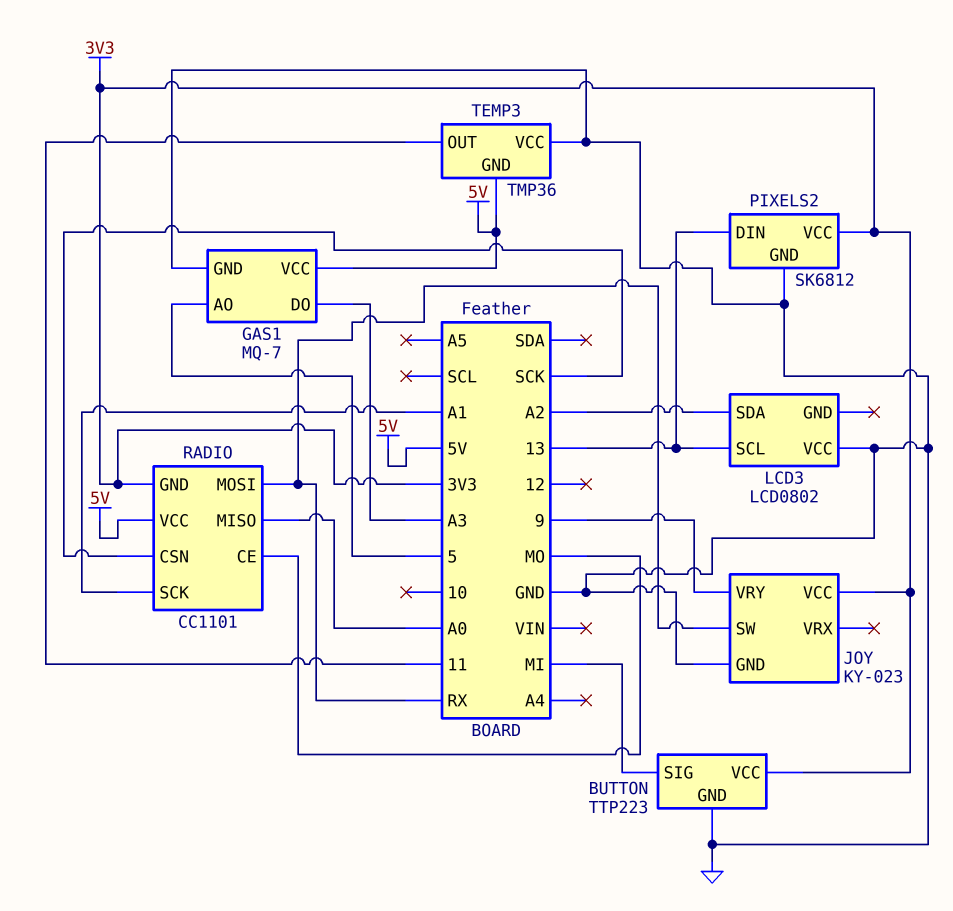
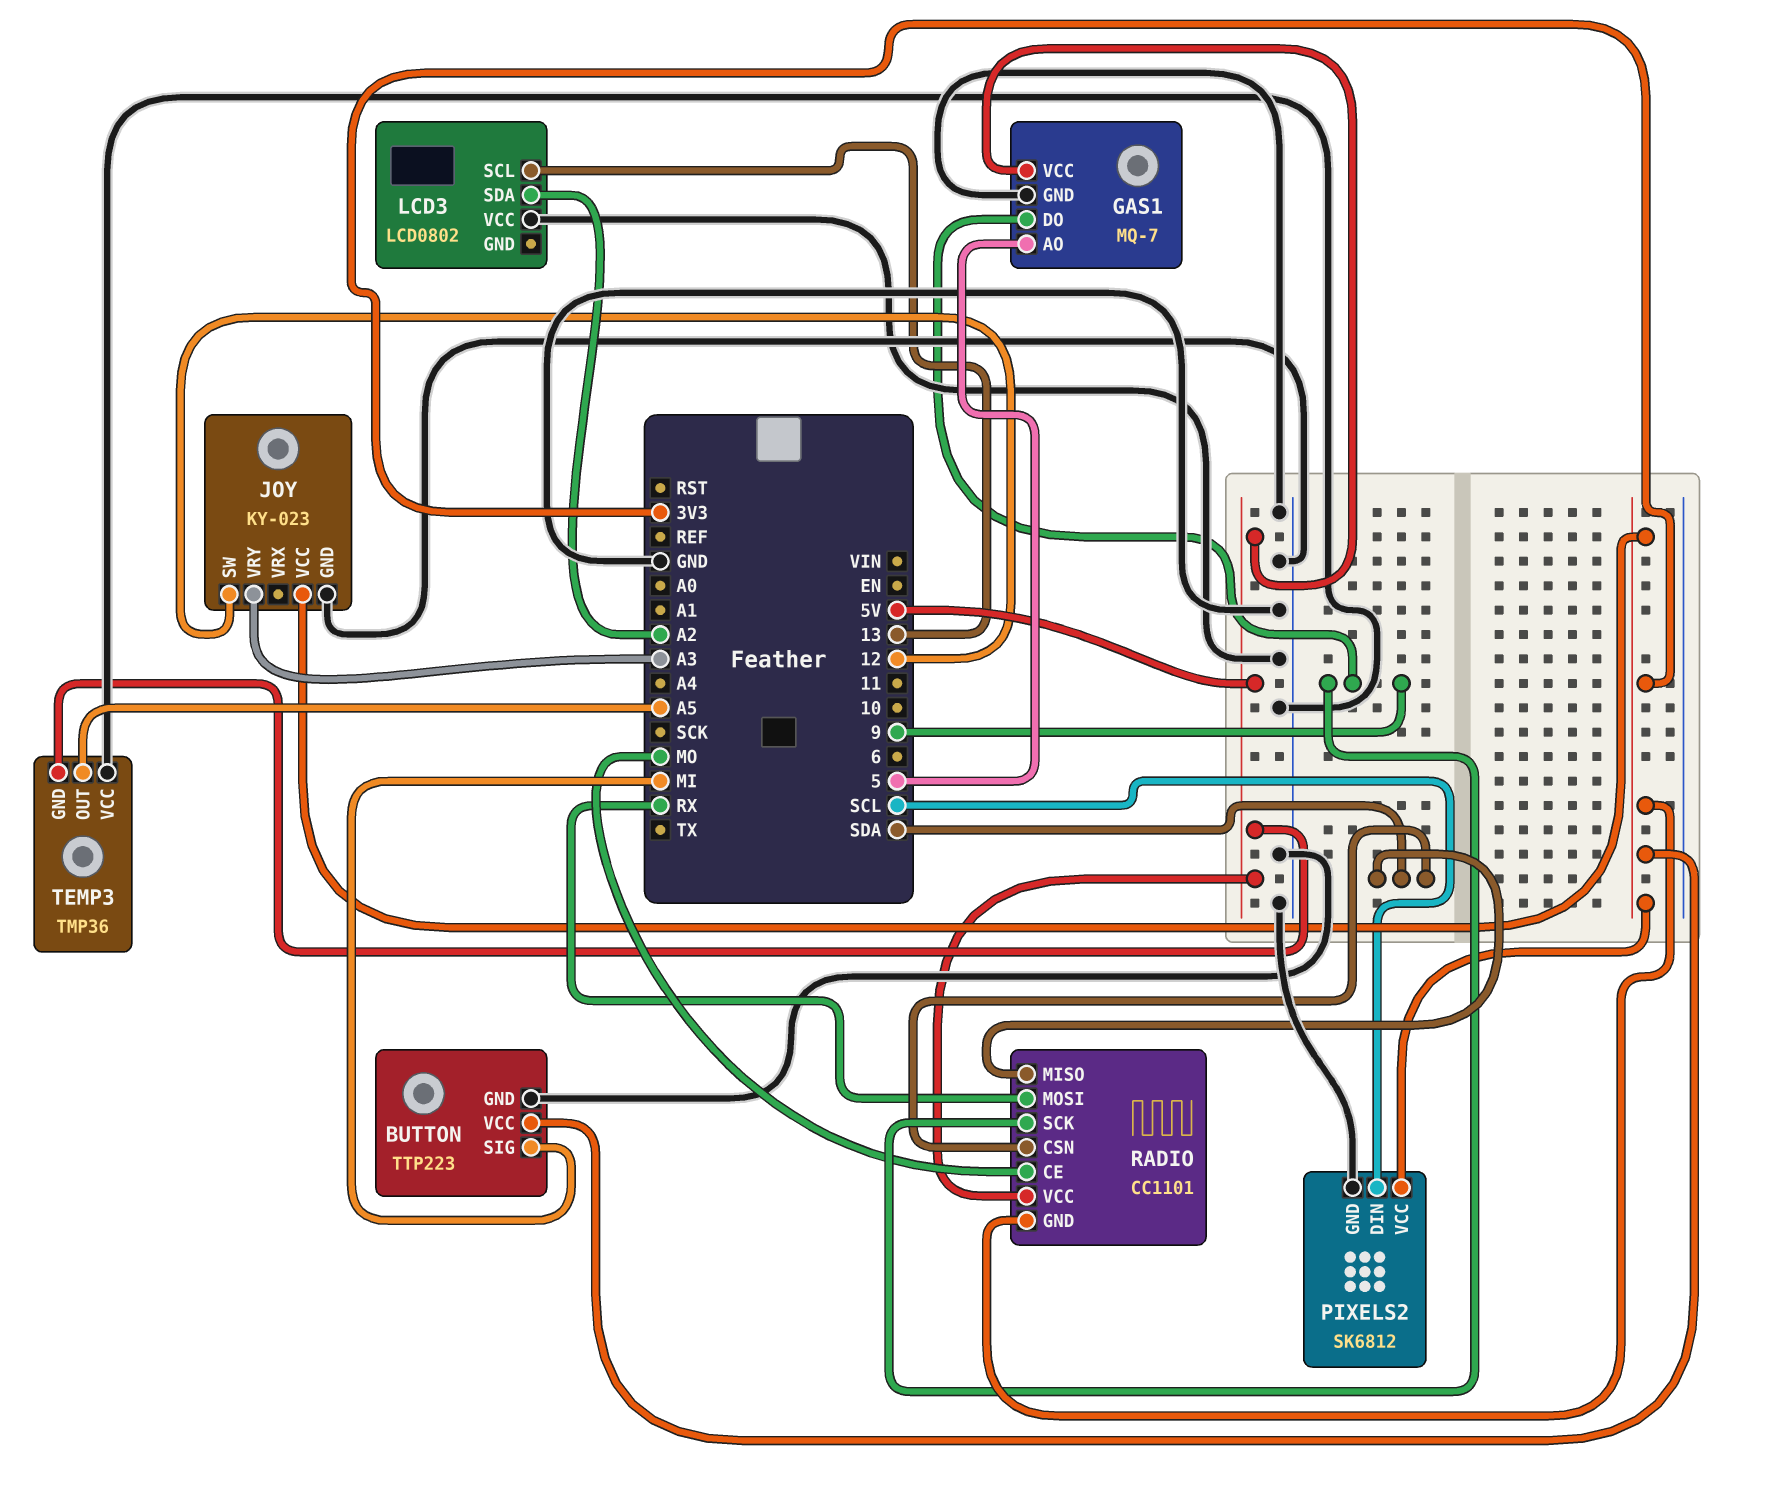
GAS1 pin DO: A3 -> 9
JOY pin SW: RX -> 12
JOY pin VRY: 9 -> A3
PIXELS2 pin DIN: 13 -> SCL
RADIO pin CSN: SCK -> SDA
RADIO pin MISO: A0 -> SDA
RADIO pin SCK: A1 -> 9
TEMP3 pin OUT: 11 -> A5

